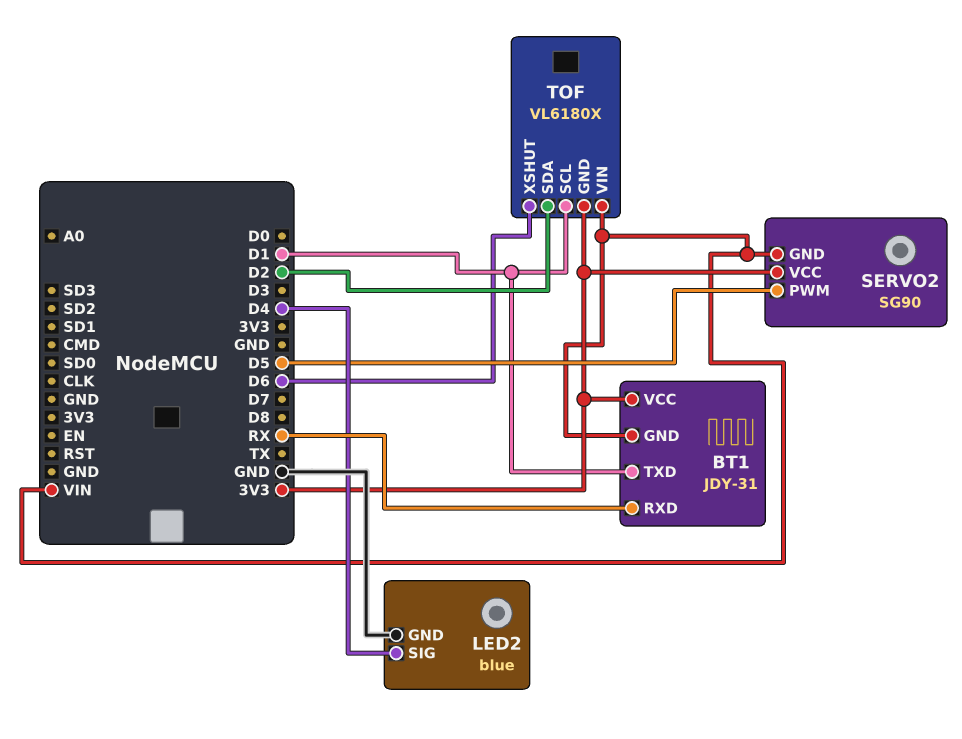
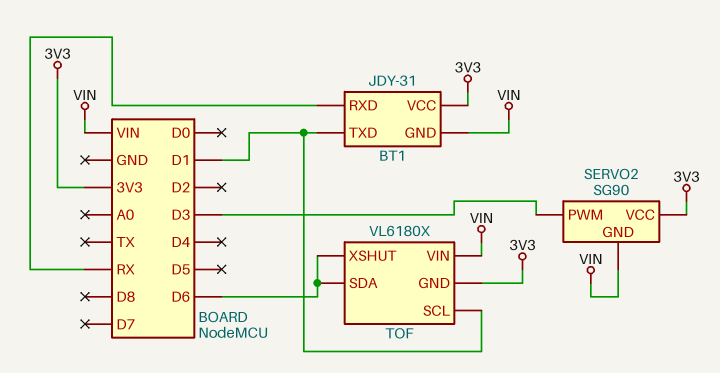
LED2: blue -> none
LED2 pin GND: GND -> none
LED2 pin SIG: D4 -> none
SERVO2 pin PWM: D5 -> D3
TOF pin SDA: D2 -> D6

